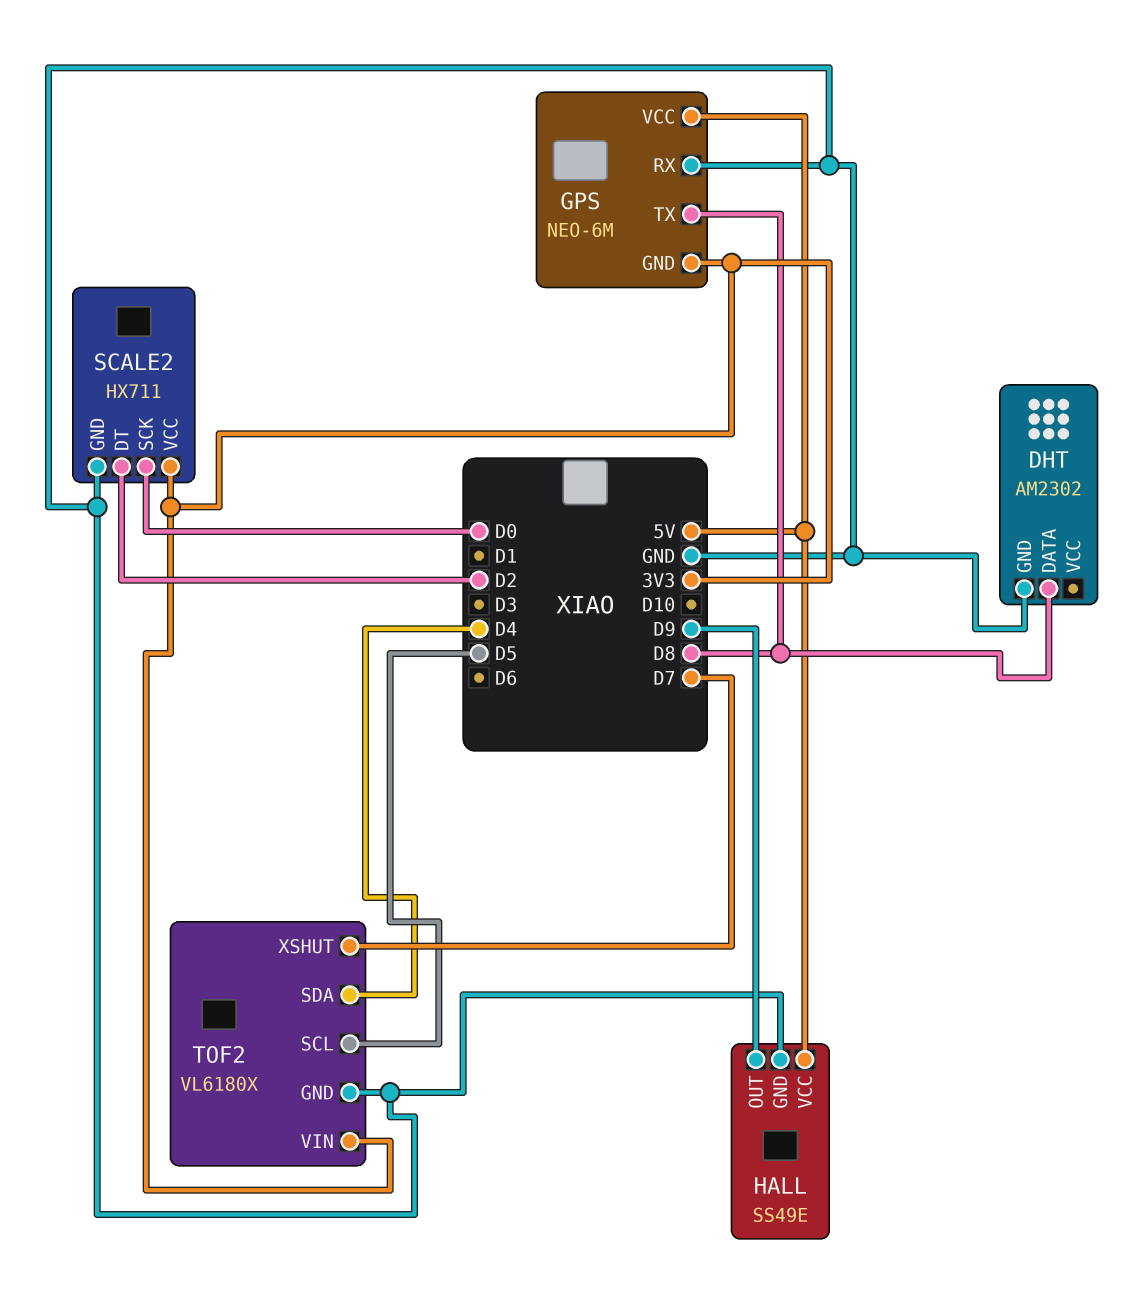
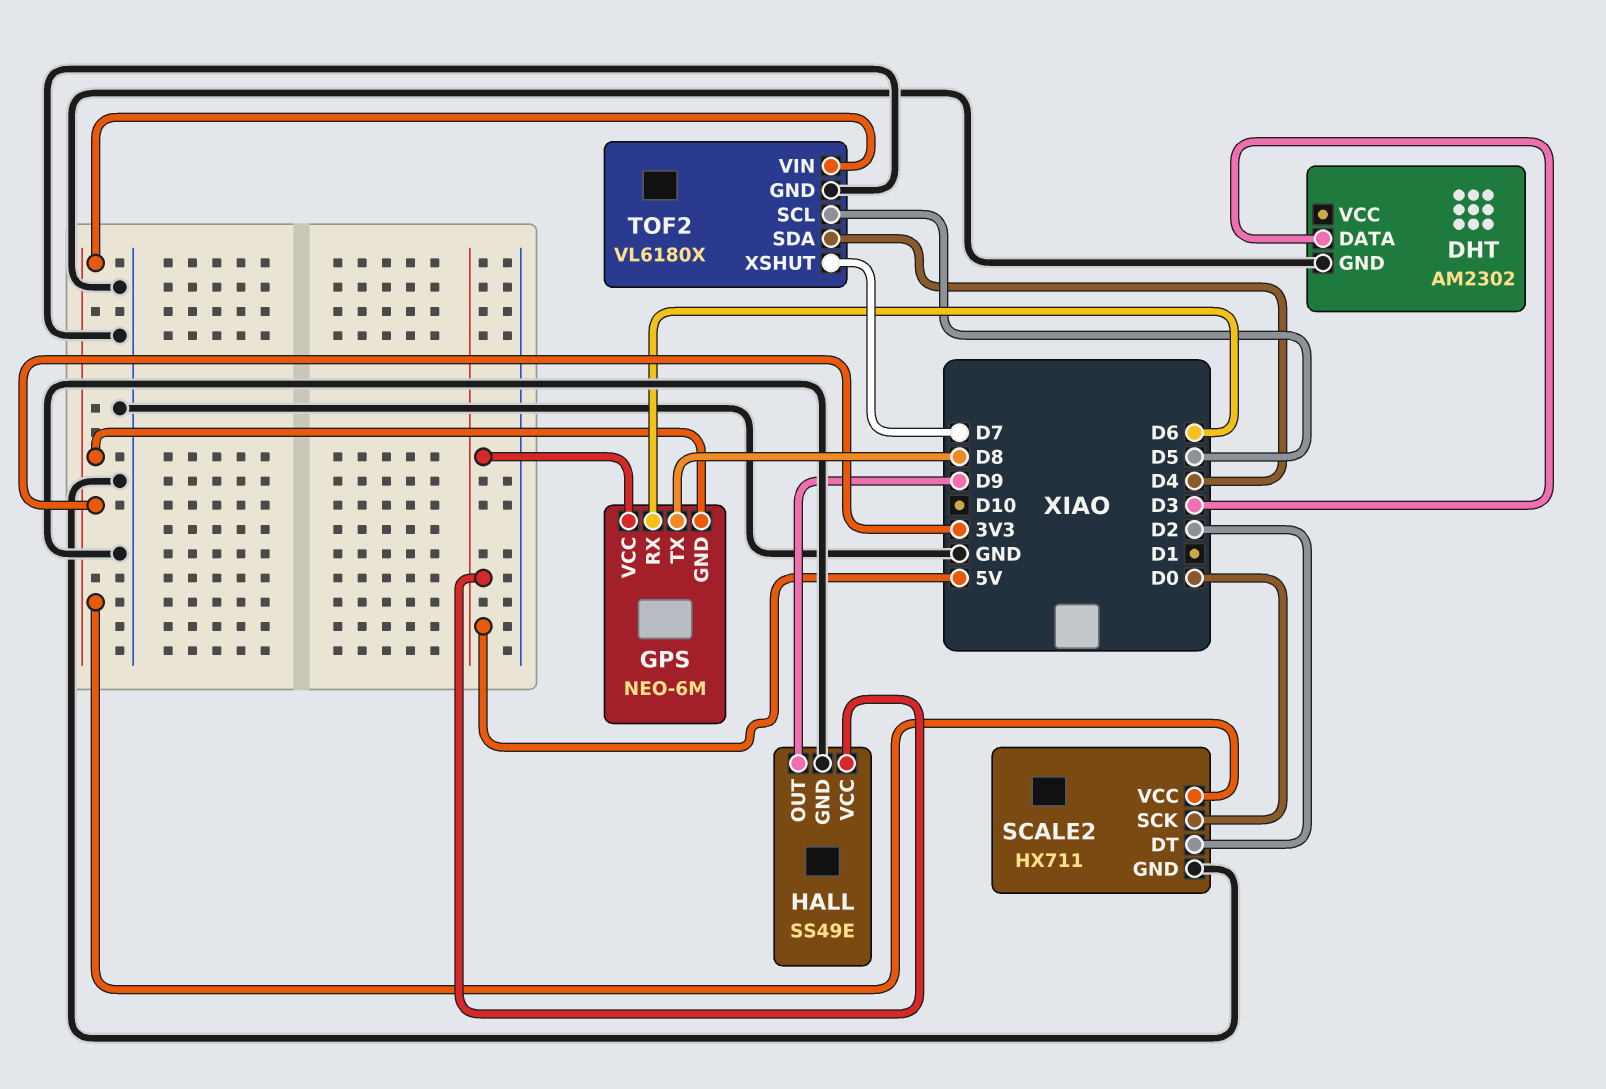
DHT pin DATA: D8 -> D3
GPS pin RX: GND -> D6

